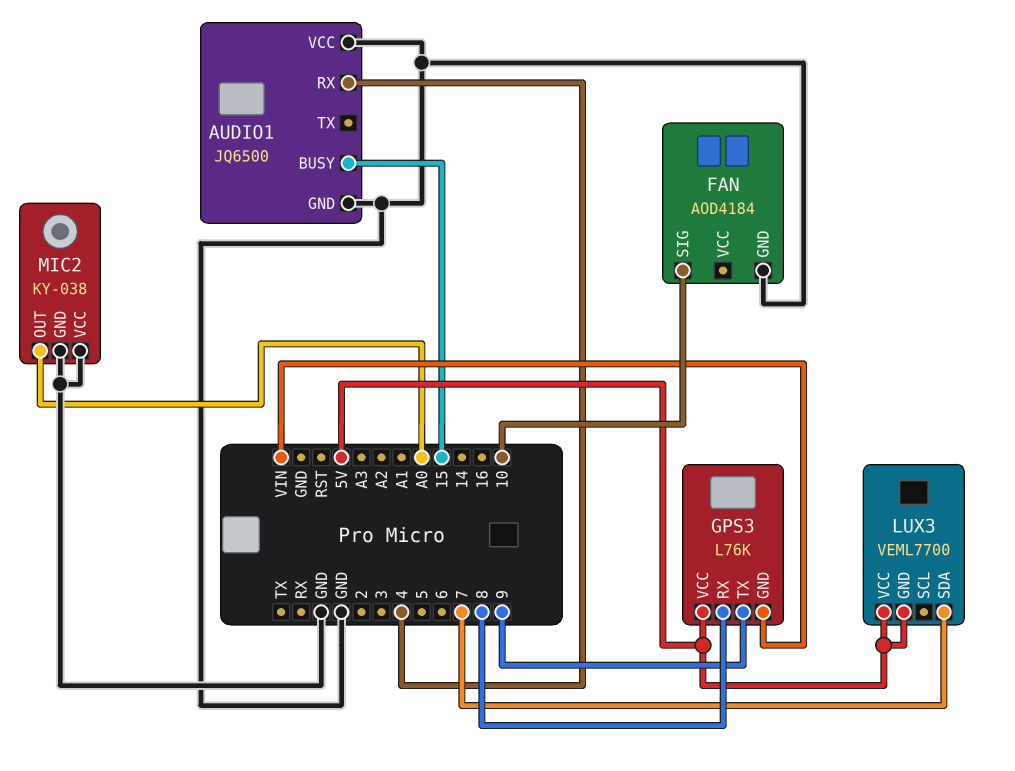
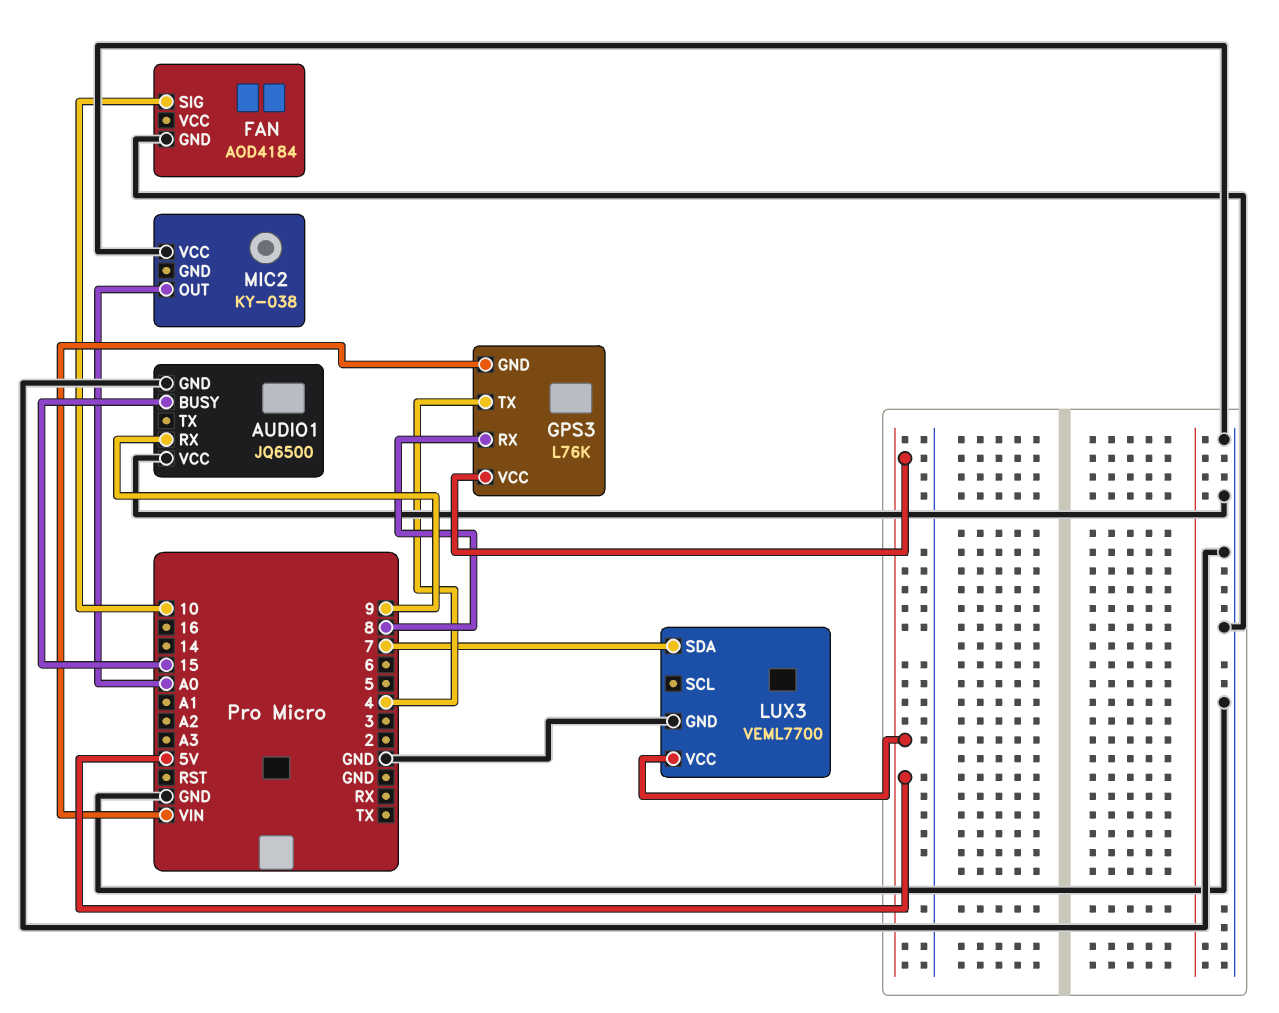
AUDIO1 pin RX: 4 -> 9
GPS3 pin TX: 9 -> 4
LUX3 pin GND: 5V -> GND
MIC2 pin GND: GND -> none

